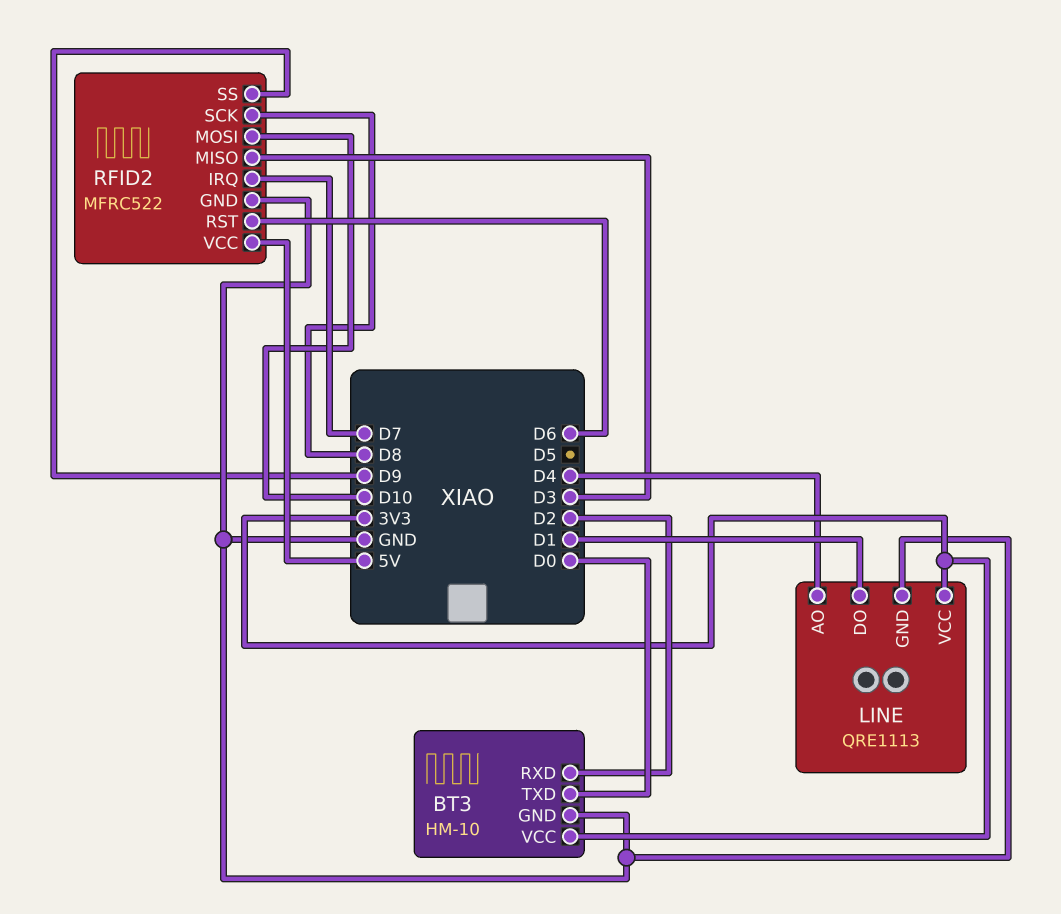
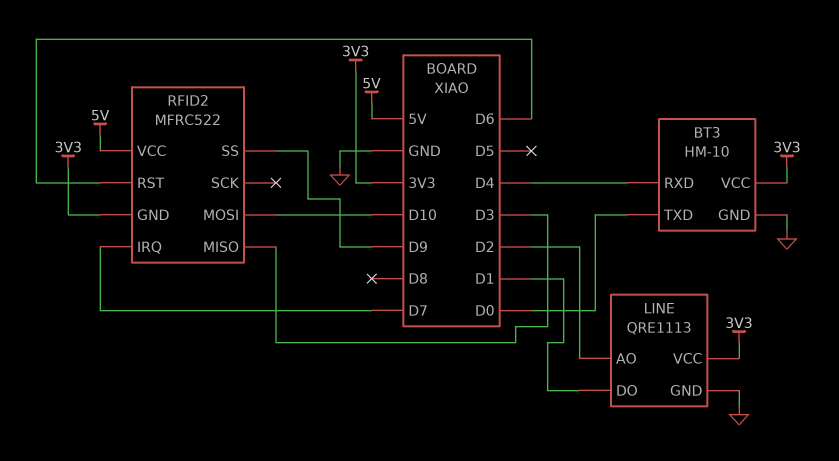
BT3 pin RXD: D2 -> D4
LINE pin AO: D4 -> D2
RFID2 pin GND: GND -> 3V3
RFID2 pin SCK: D8 -> none

